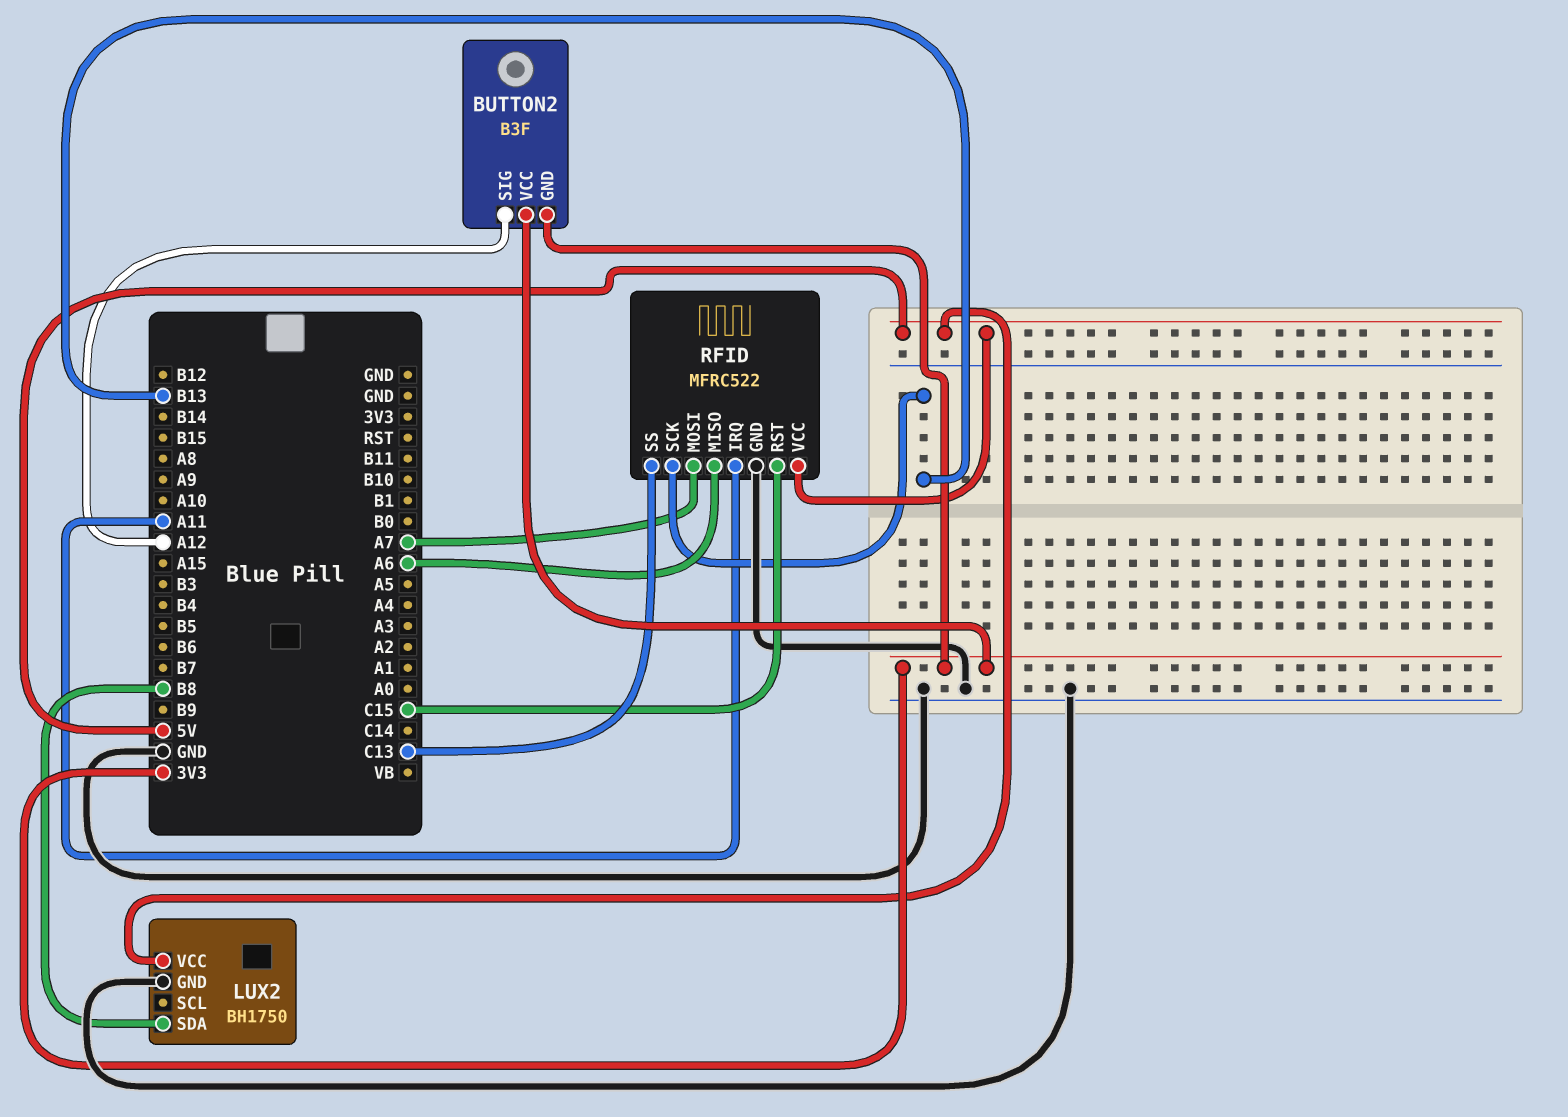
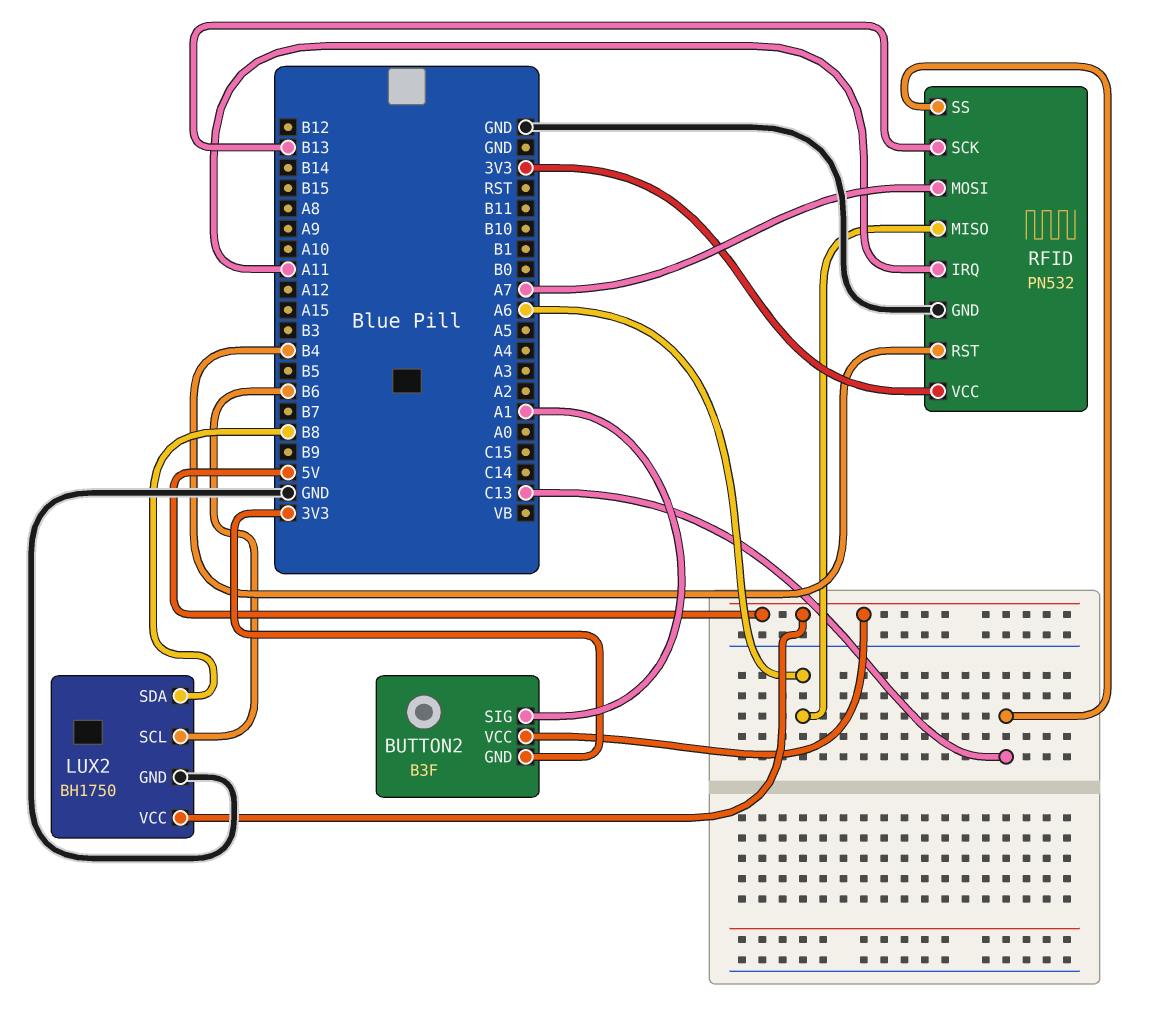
BUTTON2 pin SIG: A12 -> A1
BUTTON2 pin VCC: 3V3 -> 5V
LUX2 pin SCL: none -> B6
RFID: MFRC522 -> PN532
RFID pin RST: C15 -> B4
RFID pin VCC: 5V -> 3V3

